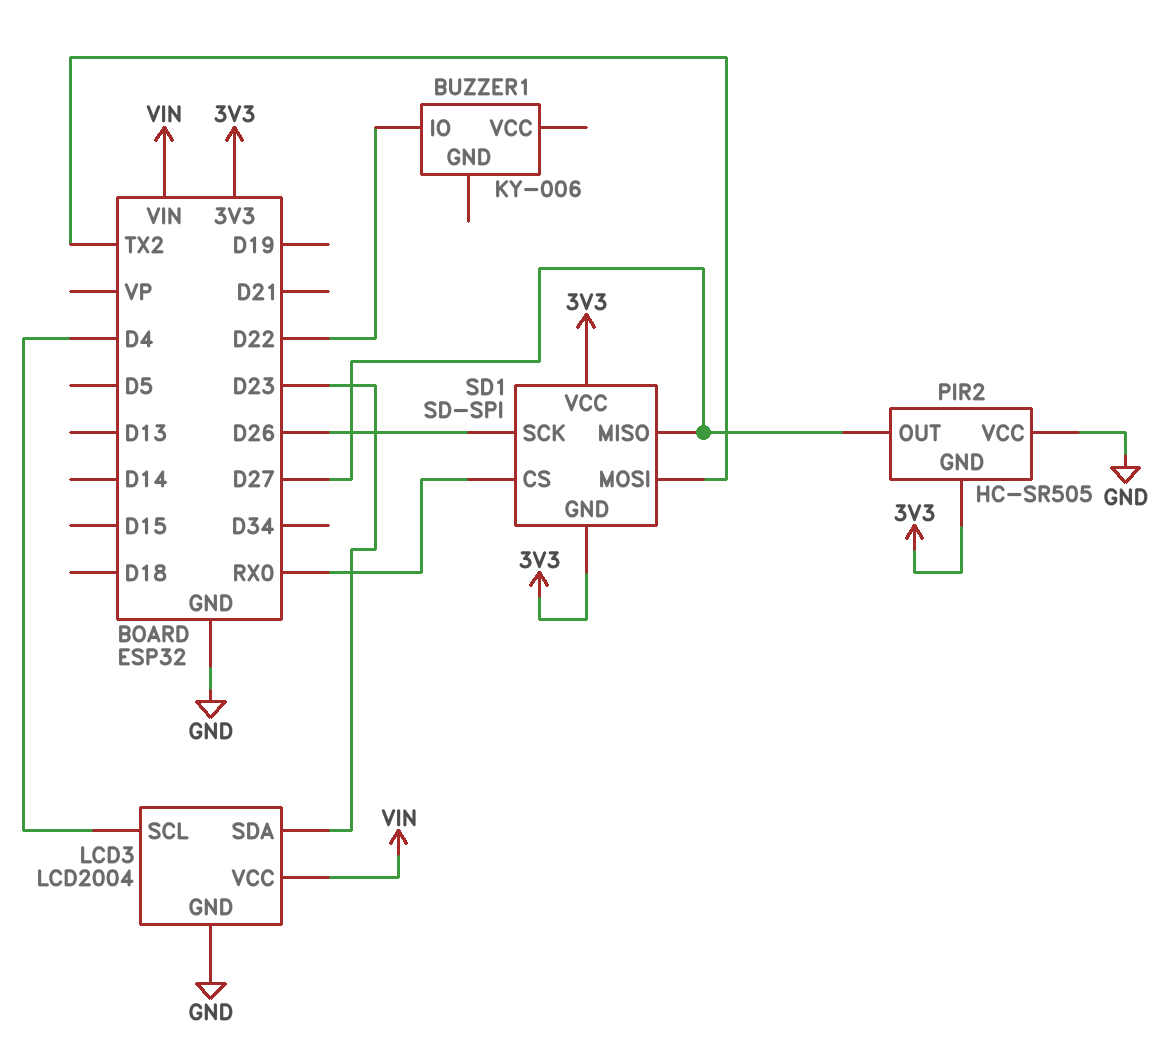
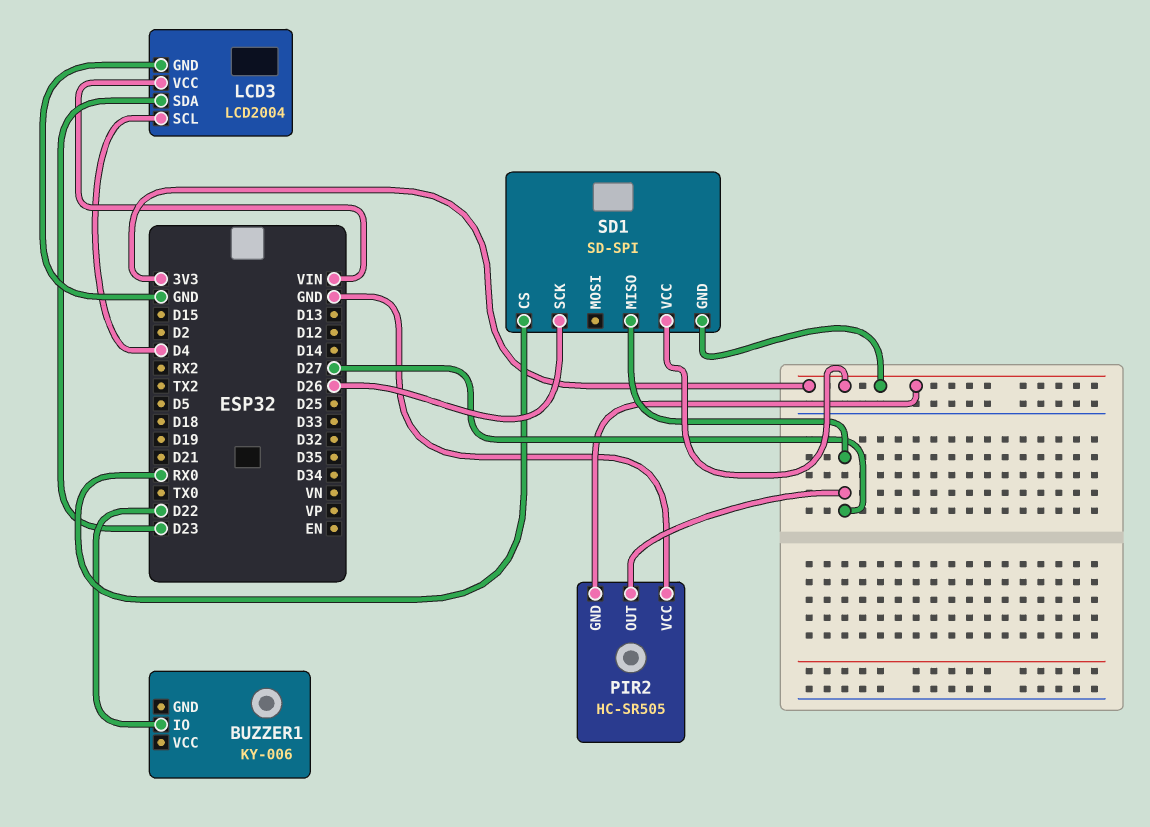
SD1 pin MOSI: TX2 -> none

